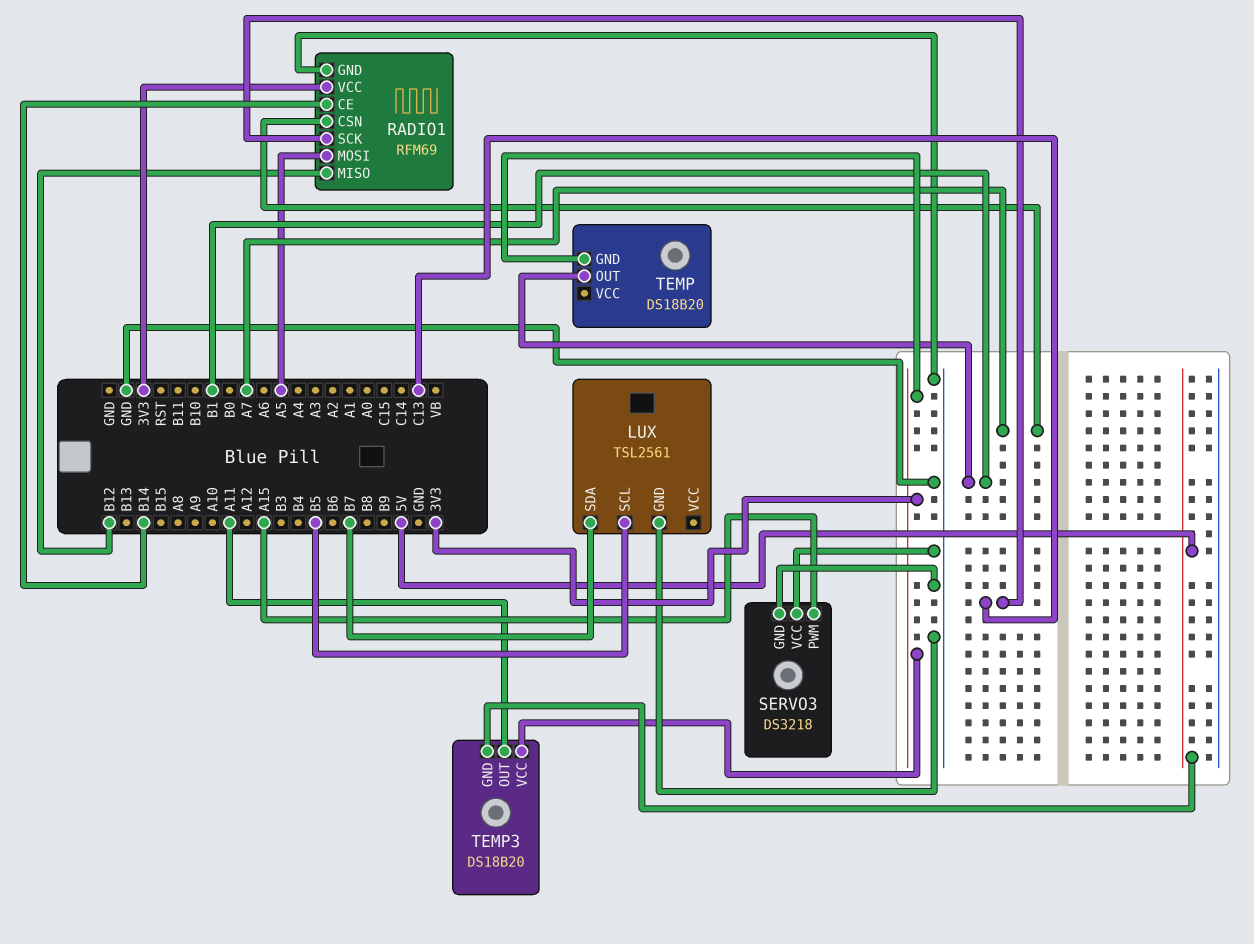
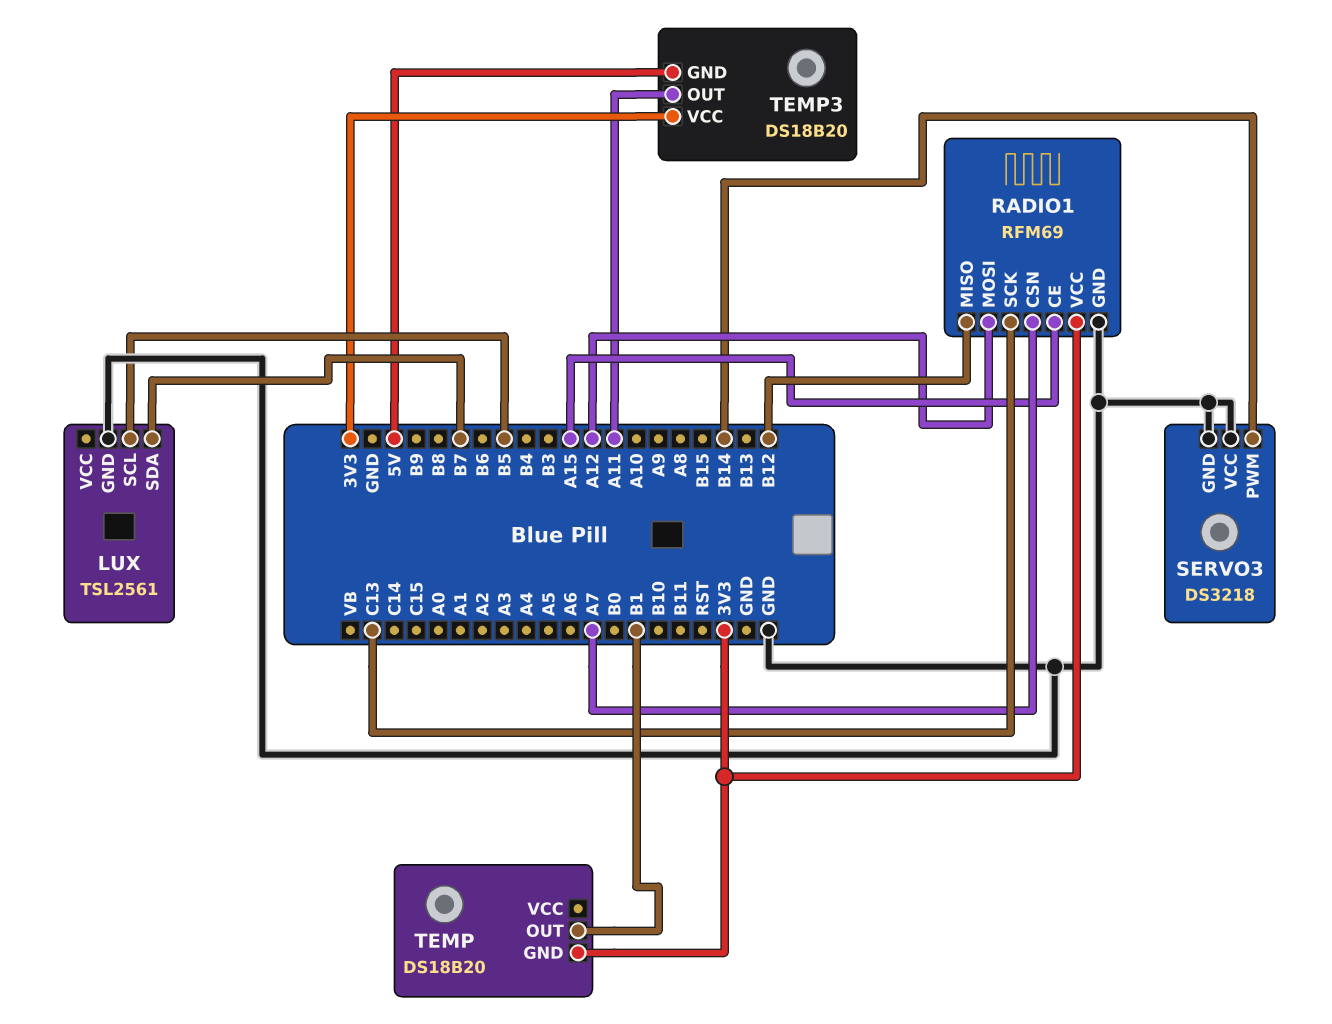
RADIO1 pin CE: B14 -> A15
RADIO1 pin MOSI: A5 -> A12
SERVO3 pin PWM: A15 -> B14

